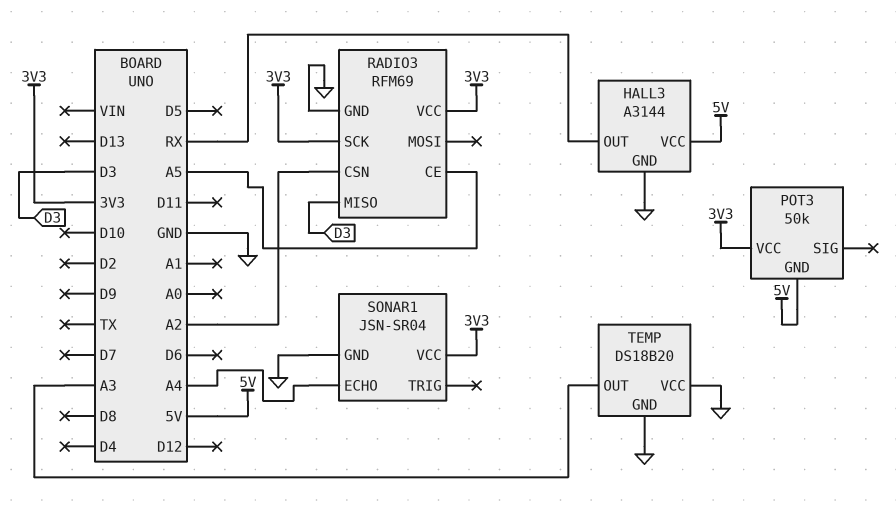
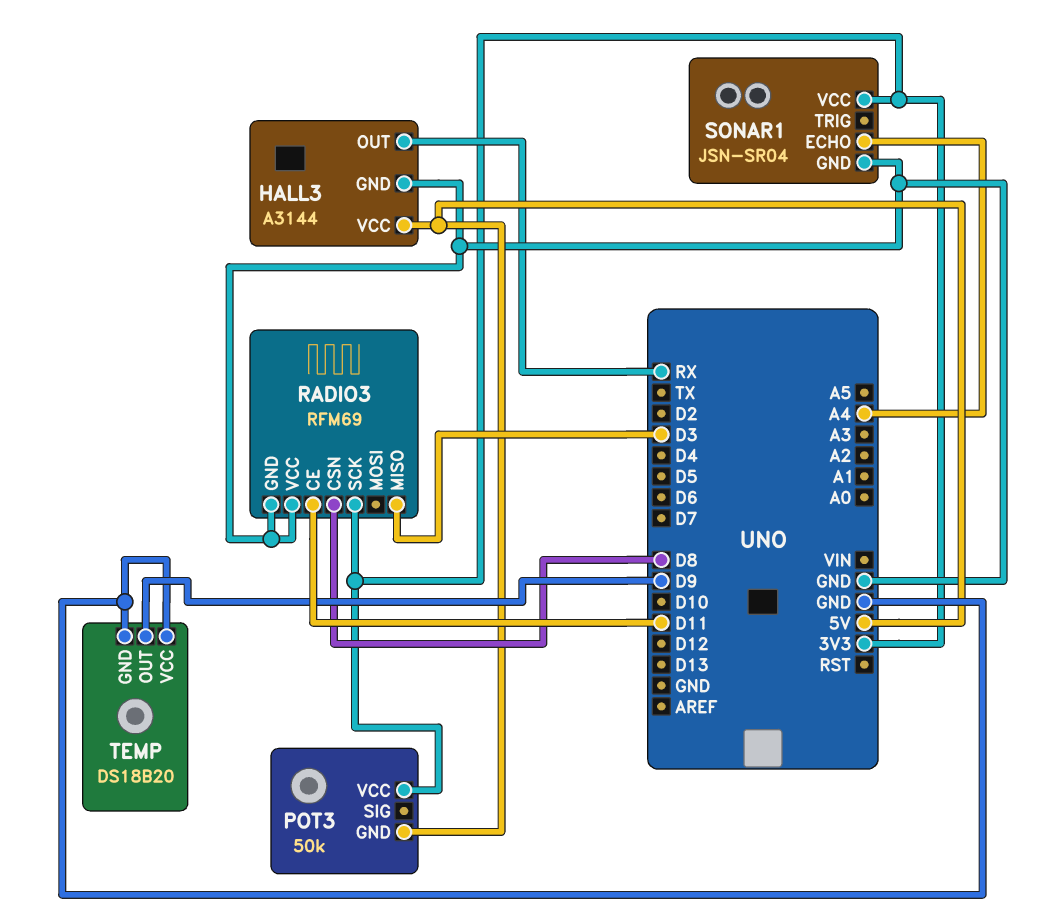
RADIO3 pin CE: A5 -> D11
RADIO3 pin CSN: A2 -> D8
RADIO3 pin VCC: 3V3 -> GND
TEMP pin OUT: A3 -> D9

